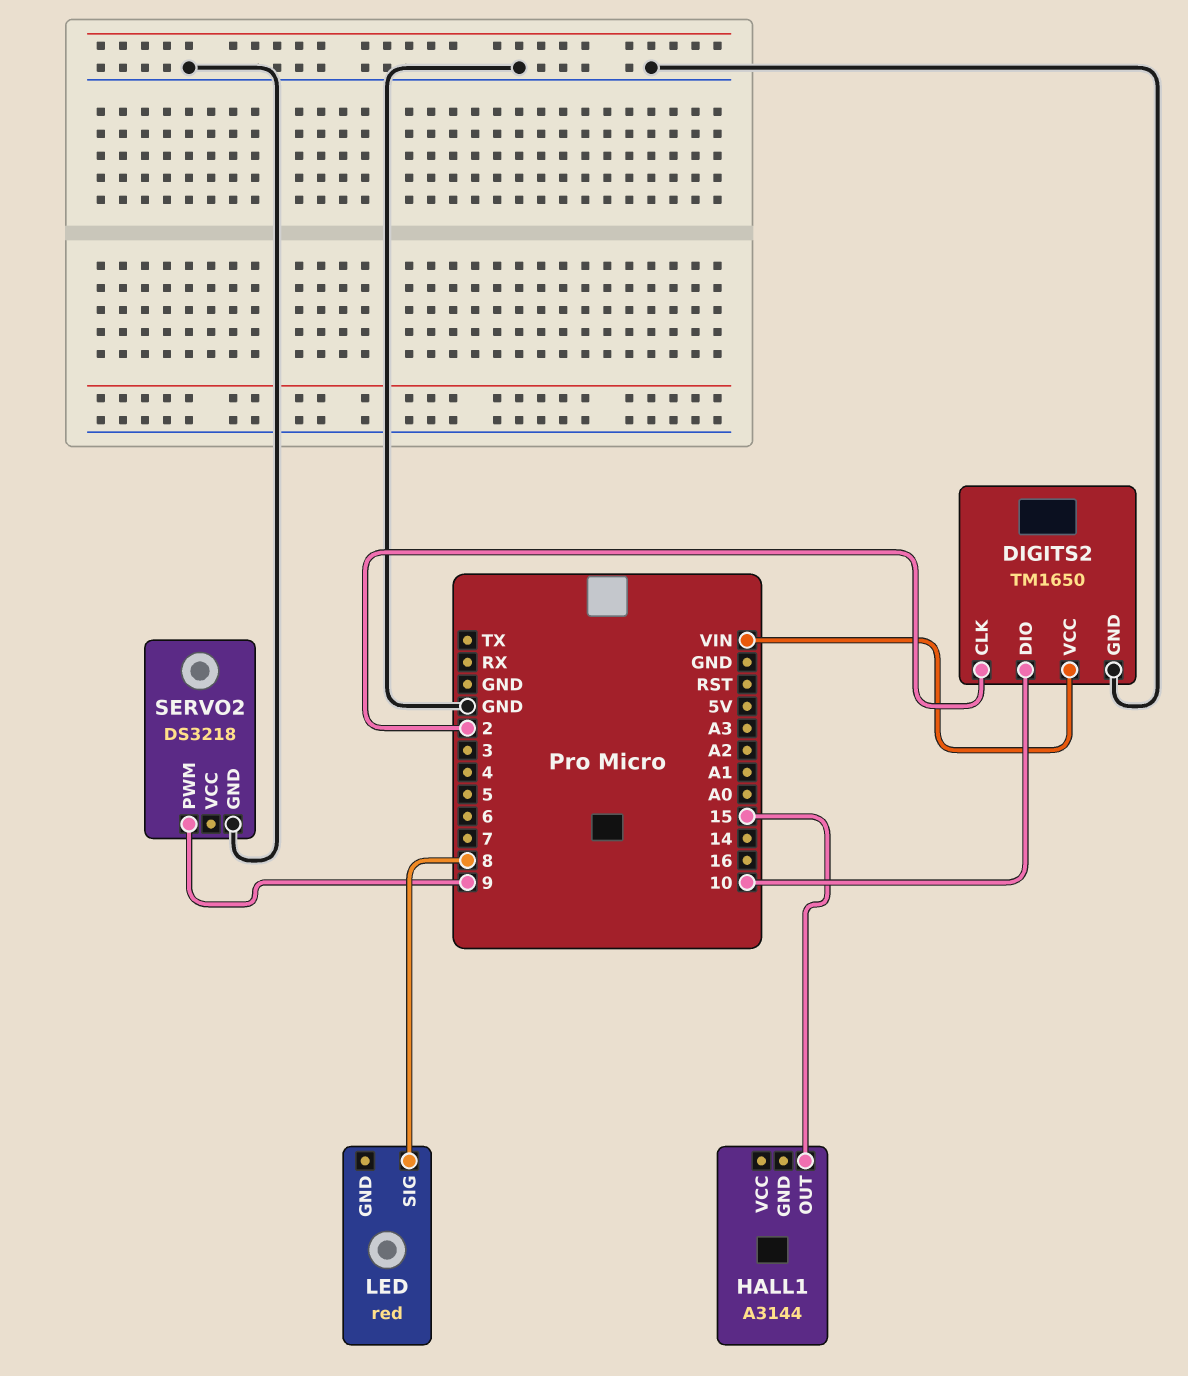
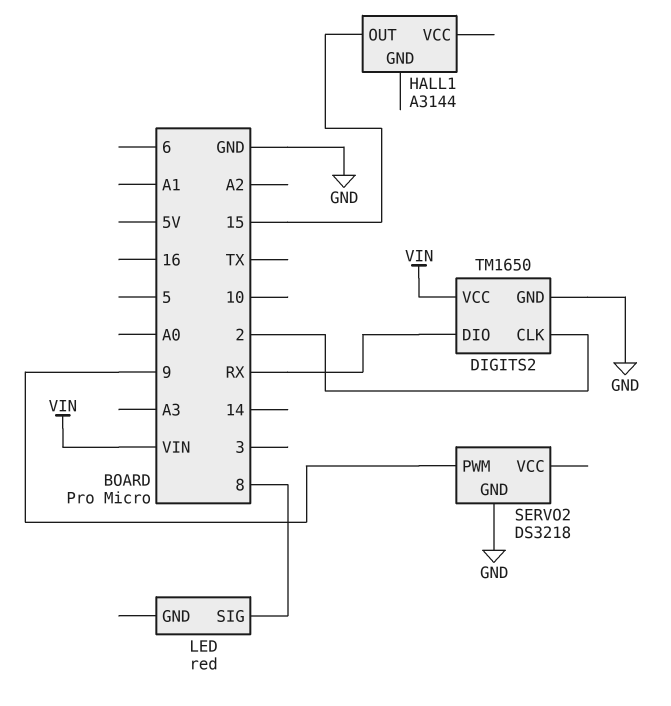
DIGITS2 pin DIO: 10 -> RX

